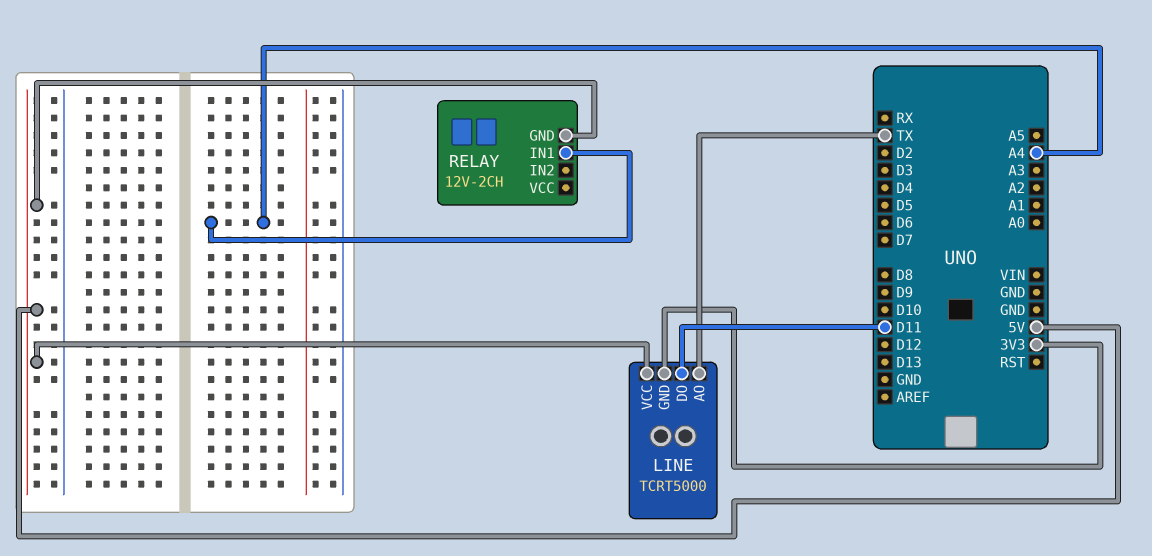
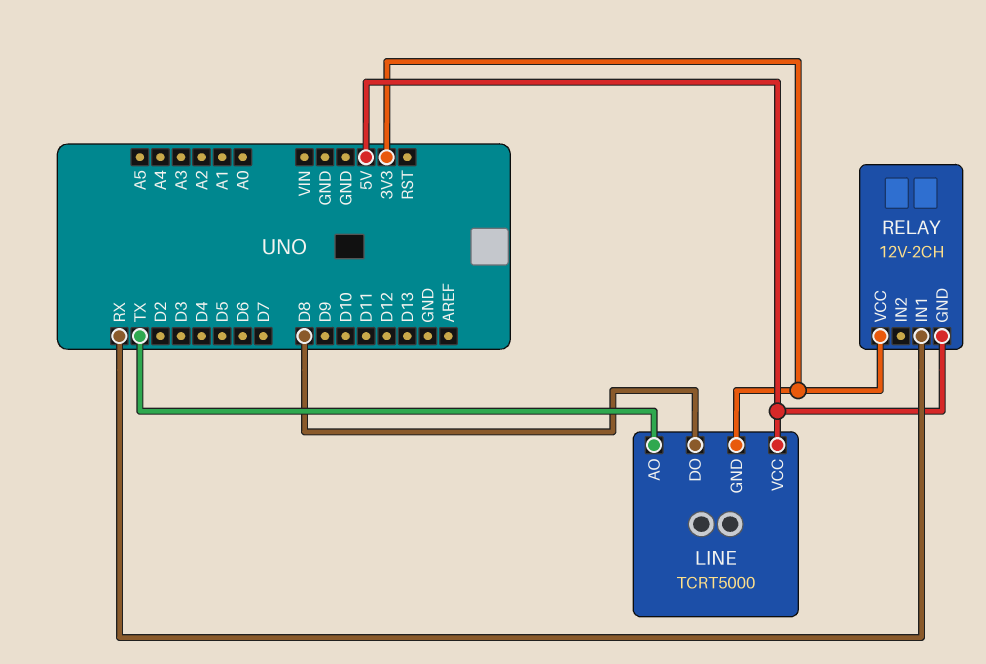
LINE pin DO: D11 -> D8
RELAY pin IN1: A4 -> RX
RELAY pin VCC: none -> 3V3

